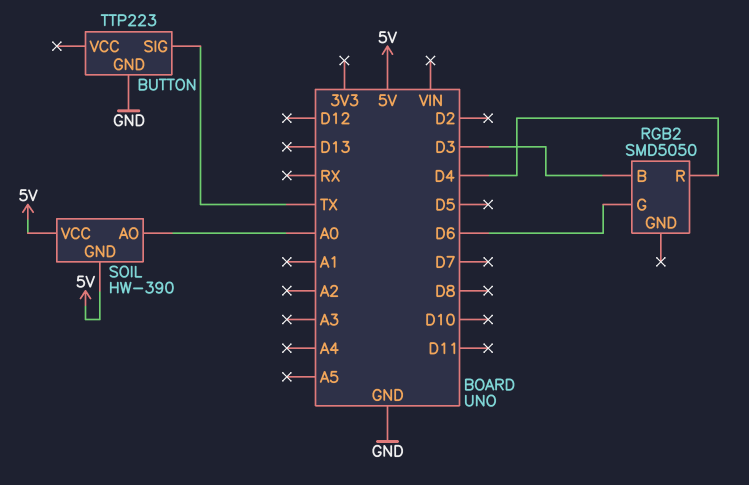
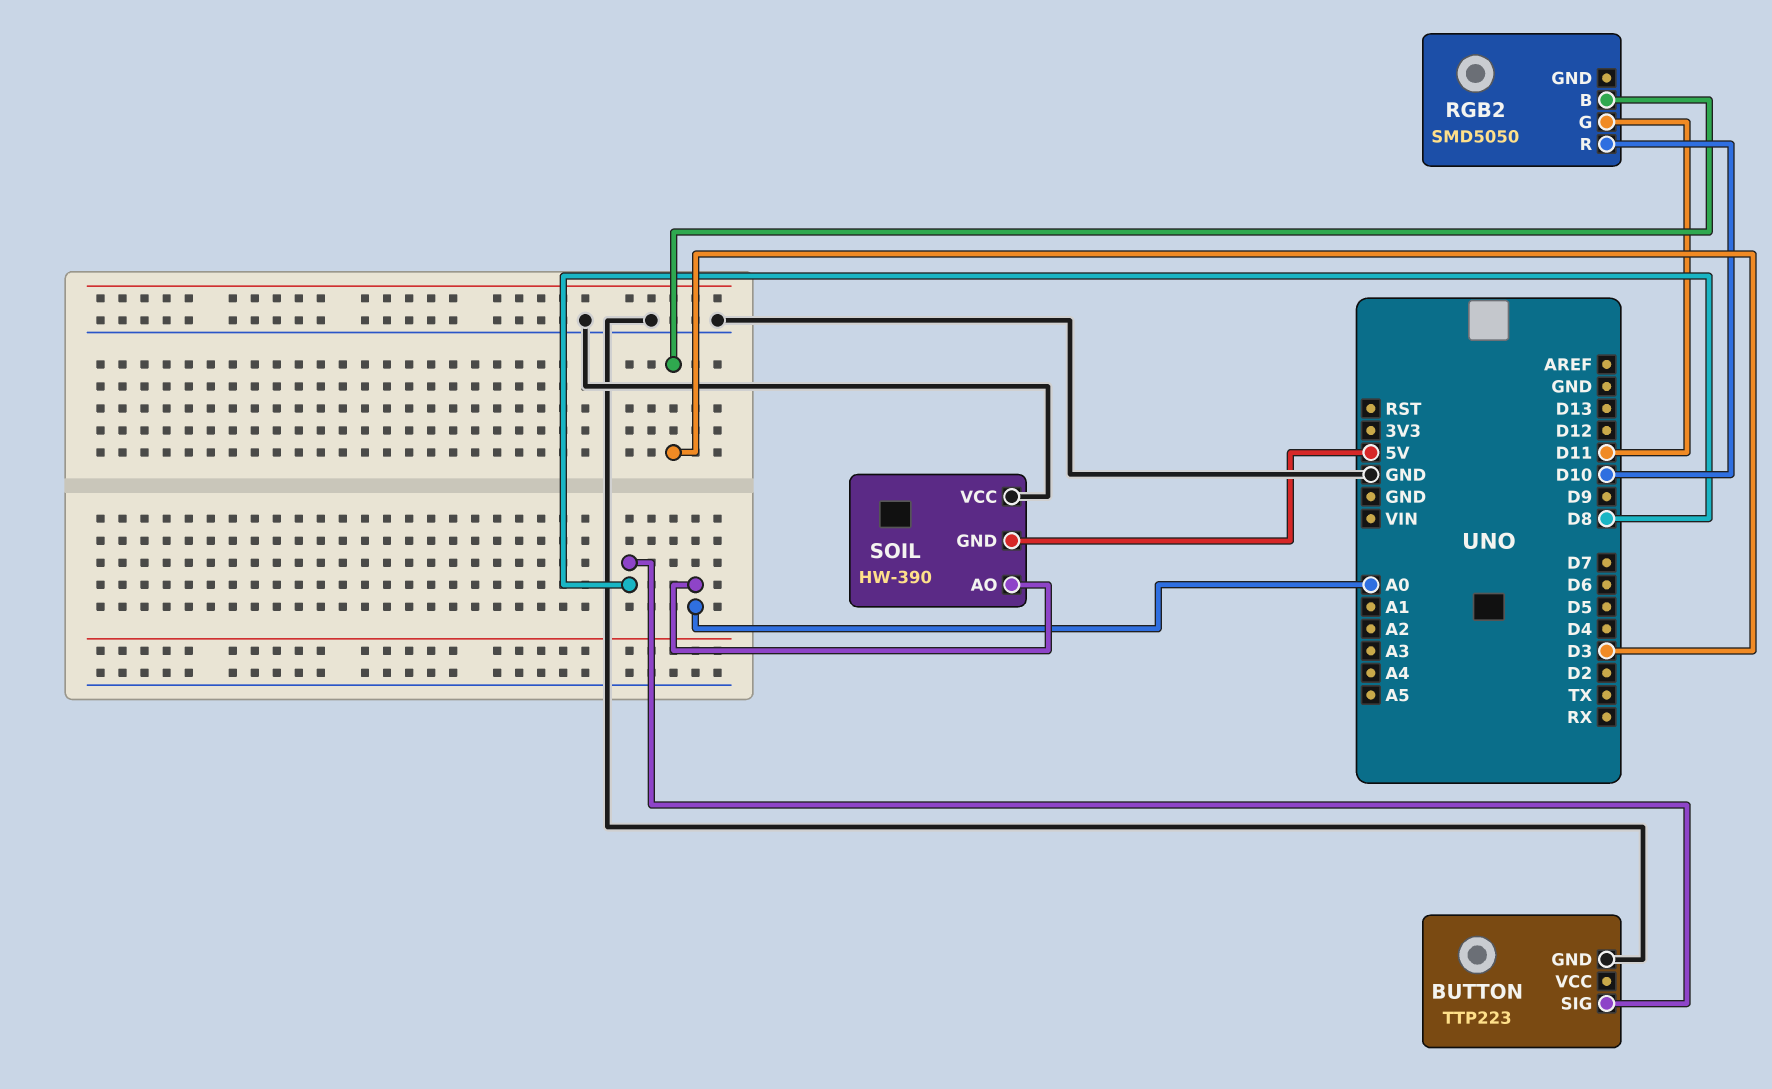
BUTTON pin SIG: TX -> D8
RGB2 pin G: D6 -> D11
RGB2 pin R: D4 -> D10
SOIL pin VCC: 5V -> GND

